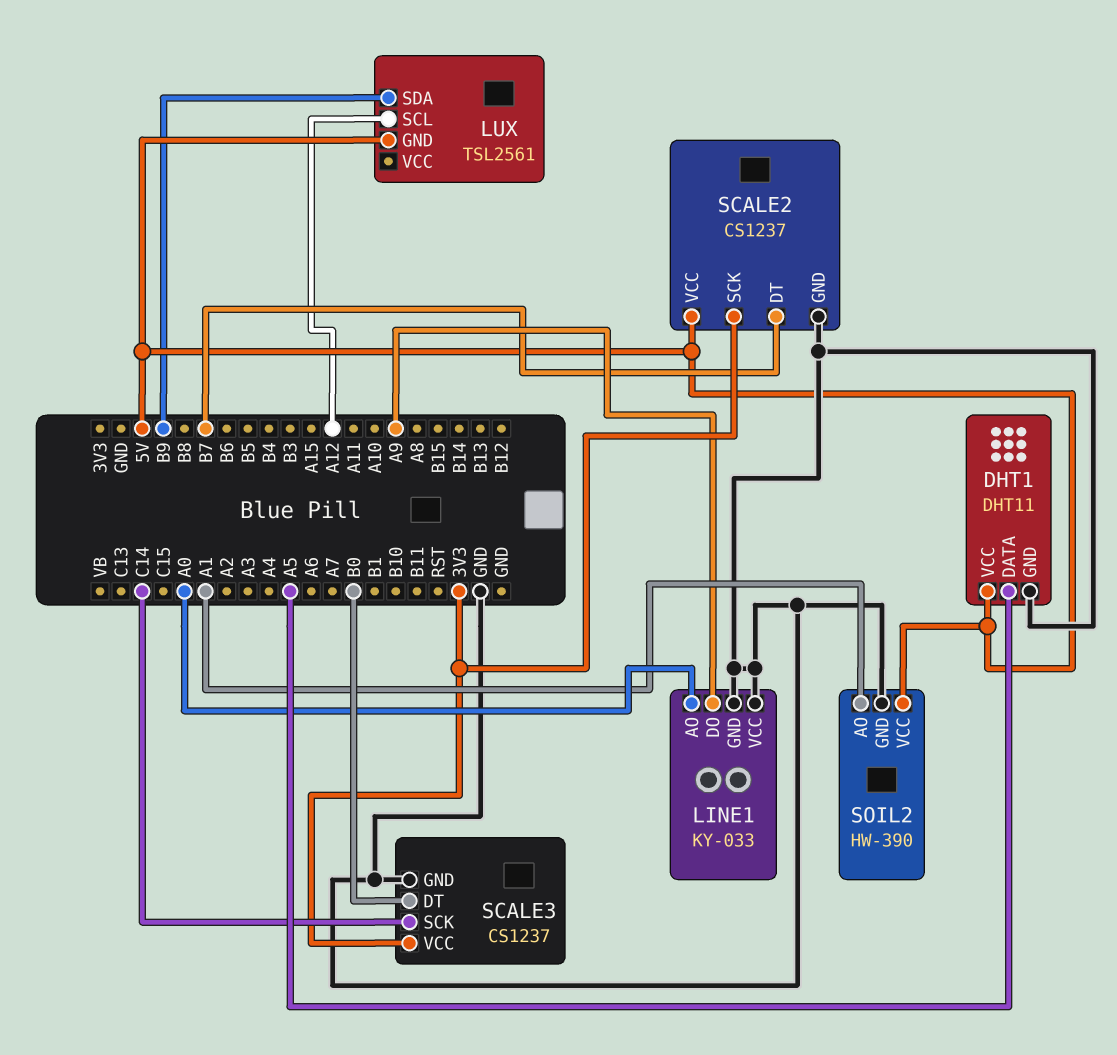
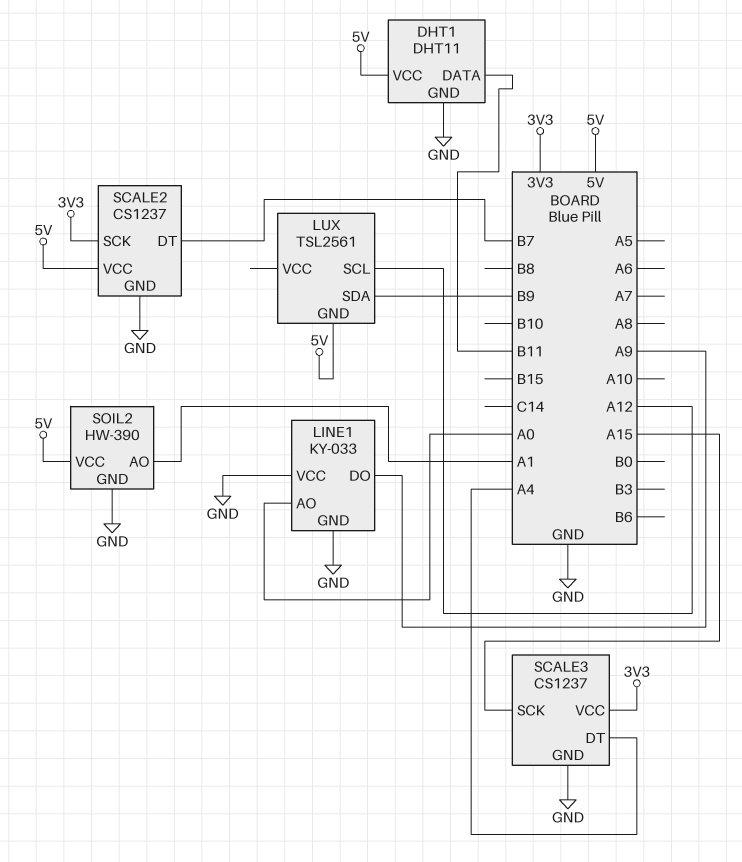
DHT1 pin DATA: A5 -> B11
SCALE3 pin DT: B0 -> A4
SCALE3 pin SCK: C14 -> A15

